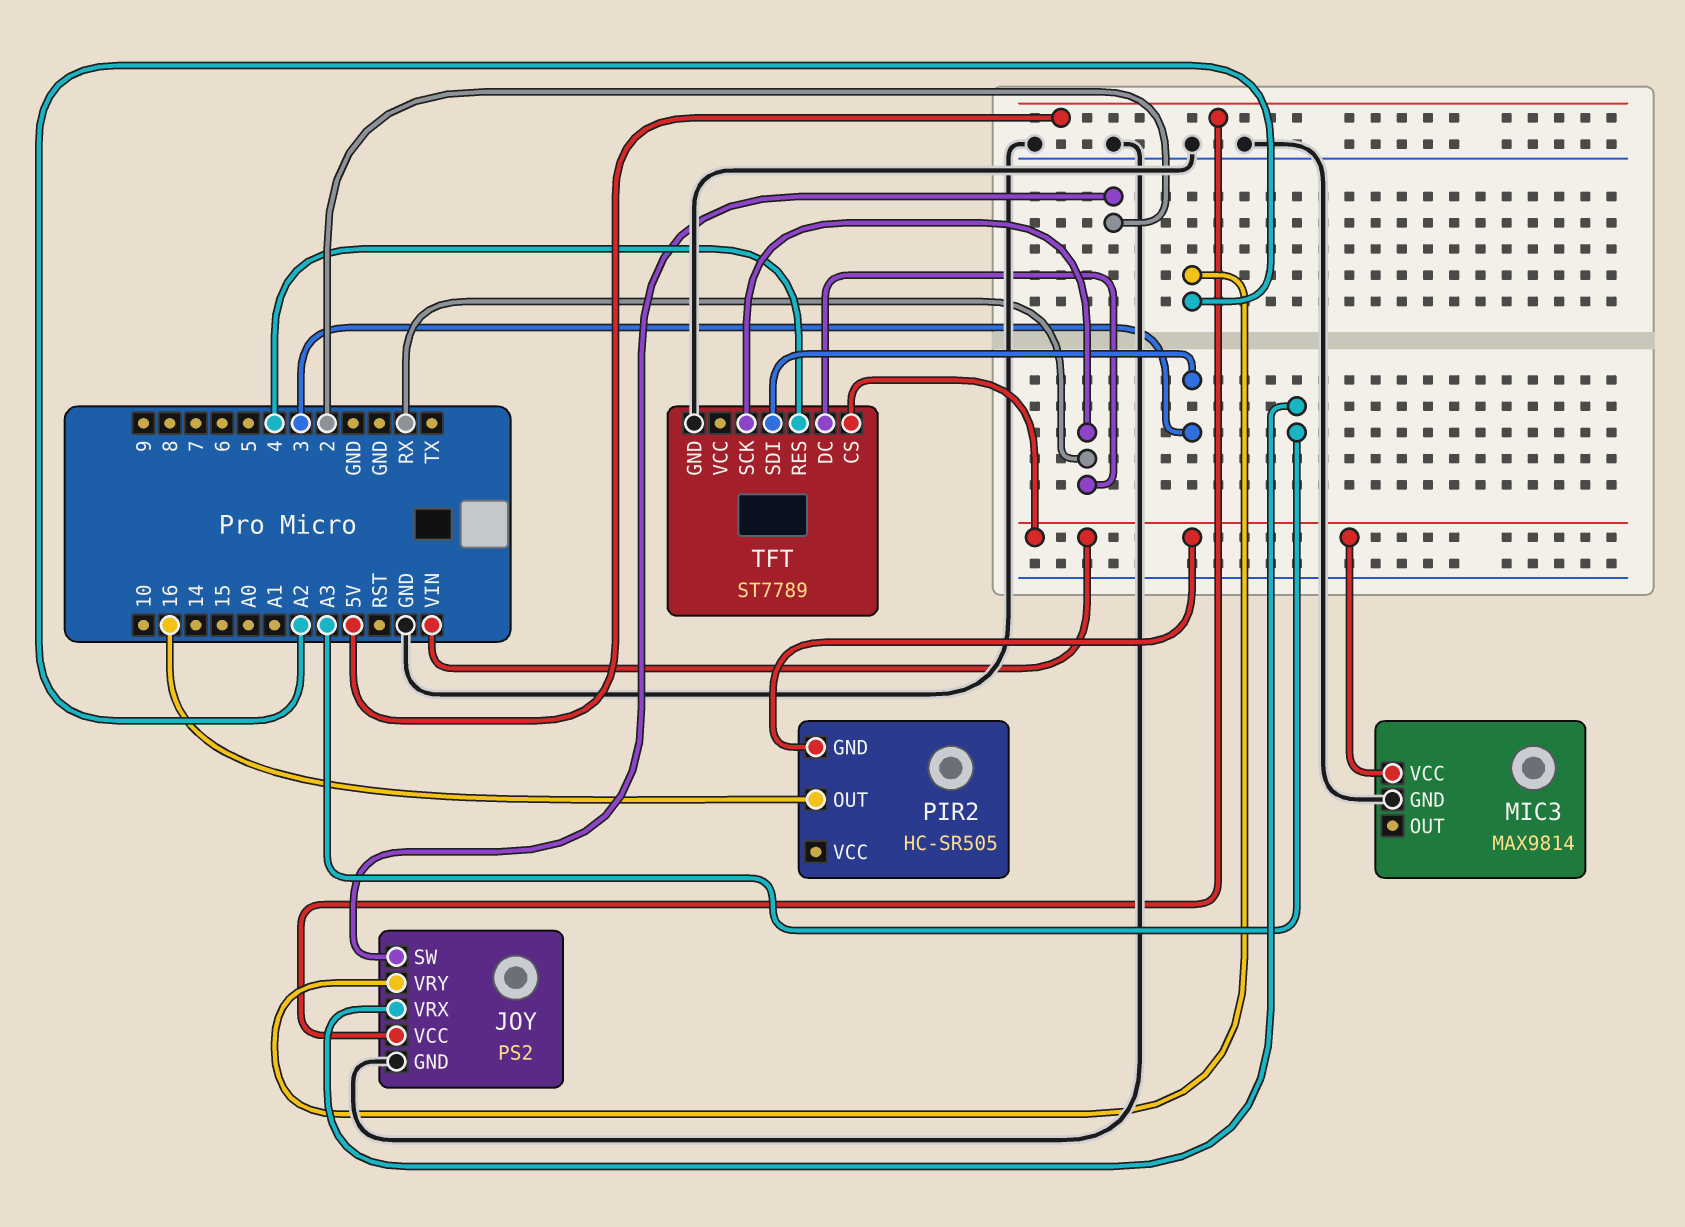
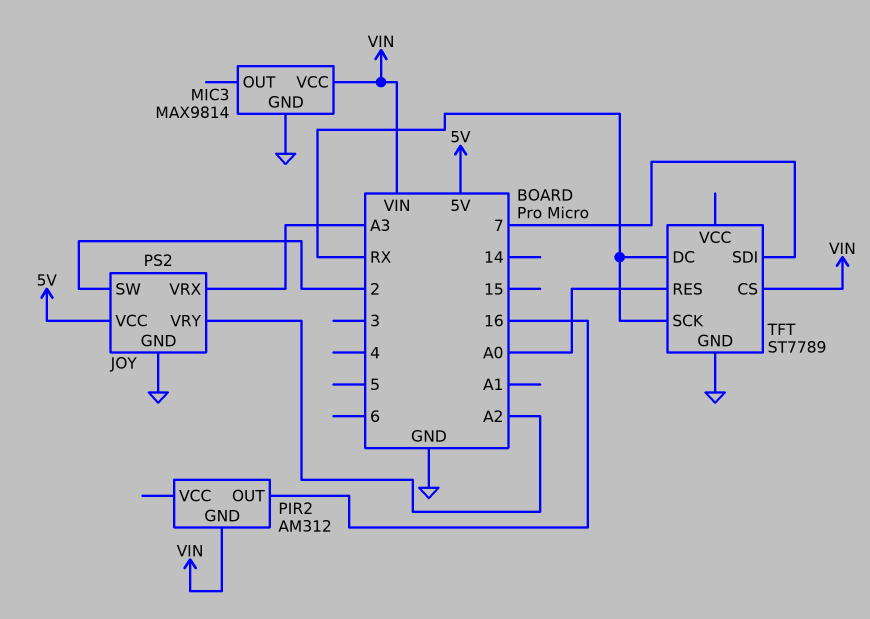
PIR2: HC-SR505 -> AM312
TFT pin RES: 4 -> A0
TFT pin SDI: 3 -> 7

